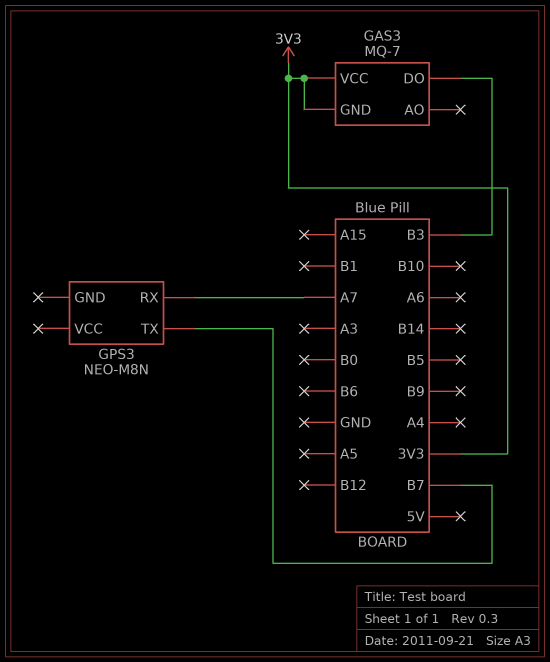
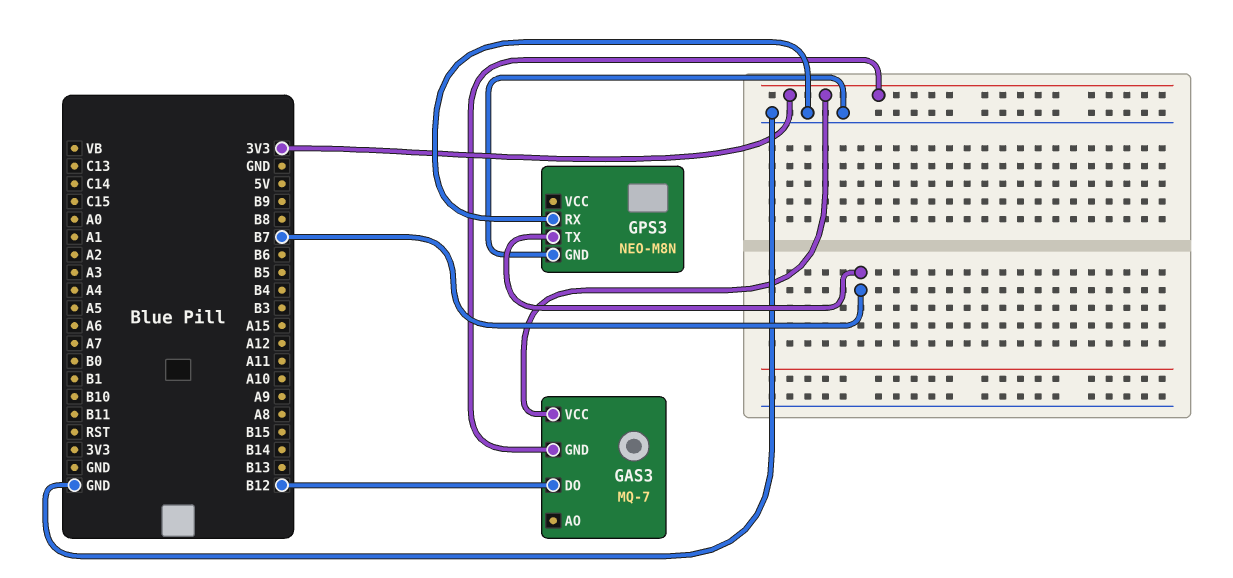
GAS3 pin DO: B3 -> B12
GPS3 pin GND: none -> GND
GPS3 pin RX: A7 -> GND

